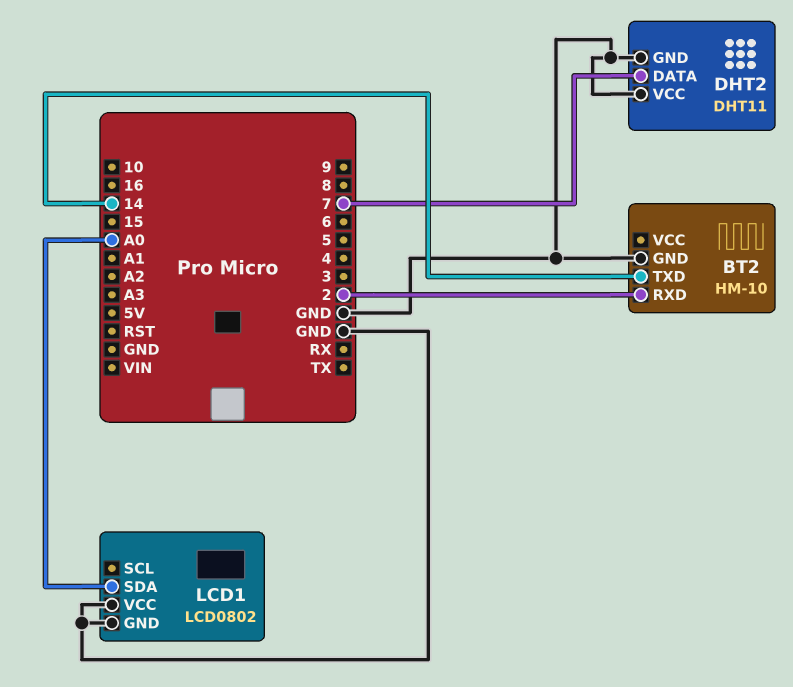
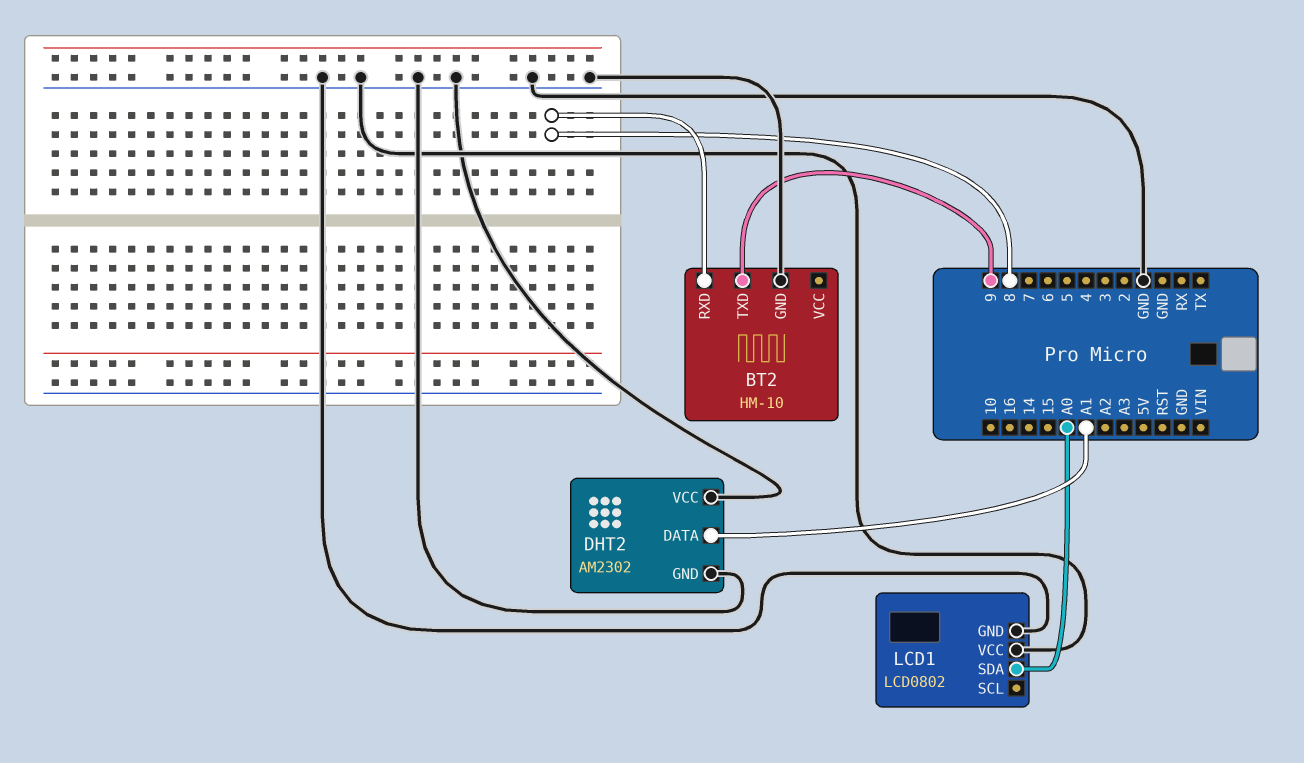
BT2 pin RXD: 2 -> 8
BT2 pin TXD: 14 -> 9
DHT2: DHT11 -> AM2302
DHT2 pin DATA: 7 -> A1

